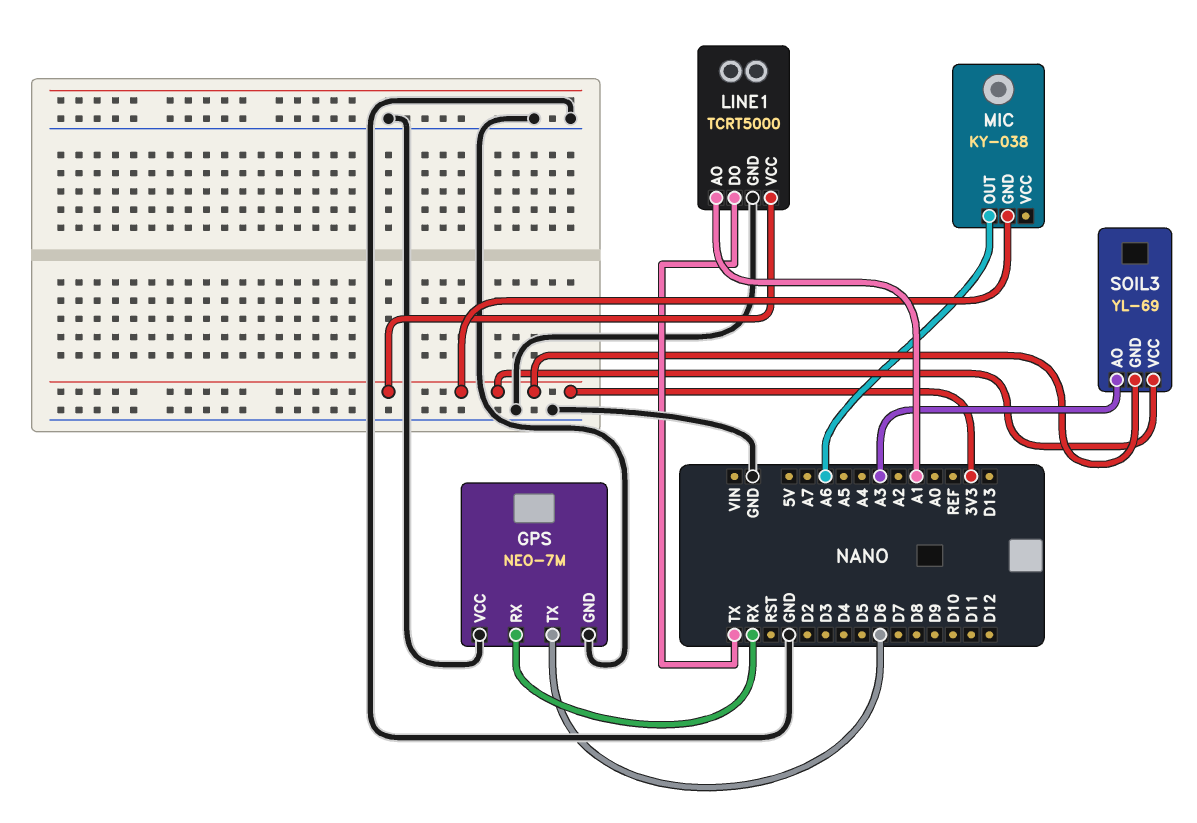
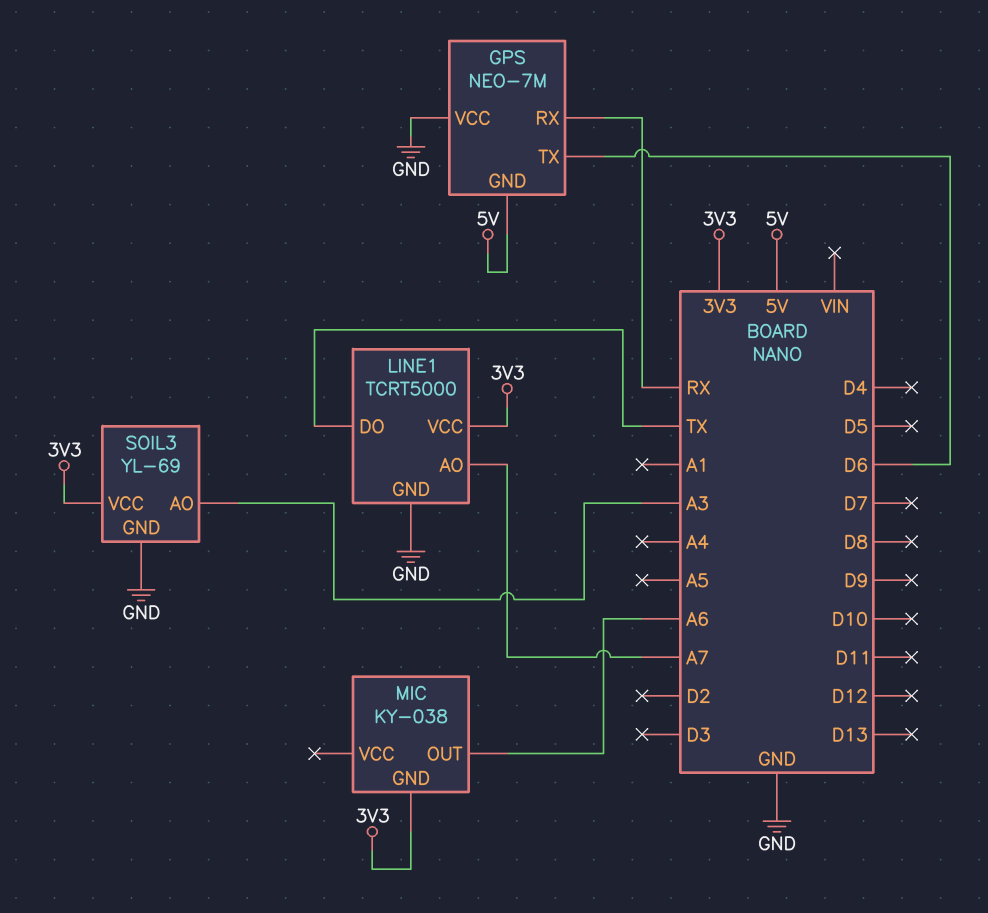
GPS pin GND: GND -> 5V
LINE1 pin AO: A1 -> A7
SOIL3 pin GND: 3V3 -> GND

